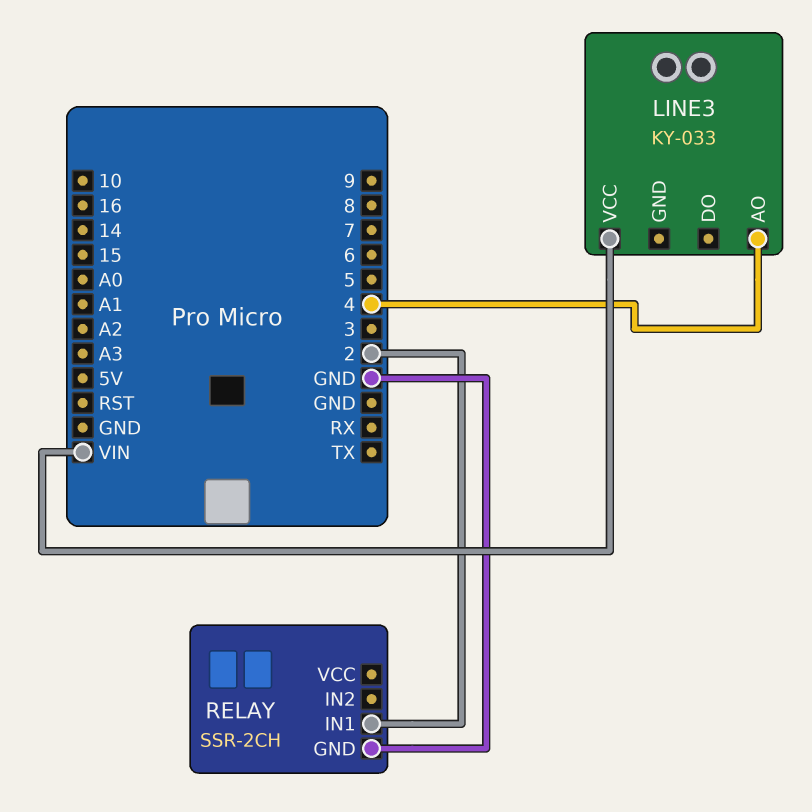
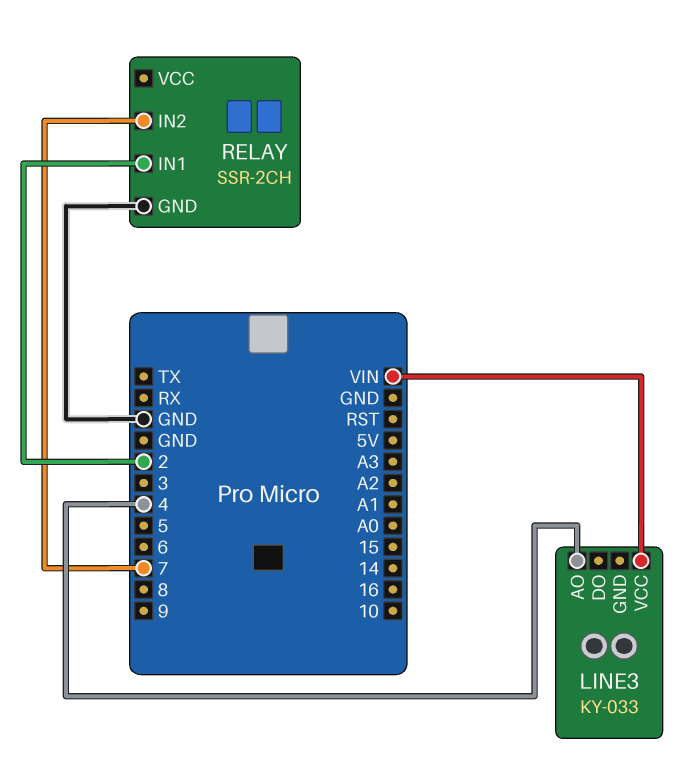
RELAY pin IN2: none -> 7

